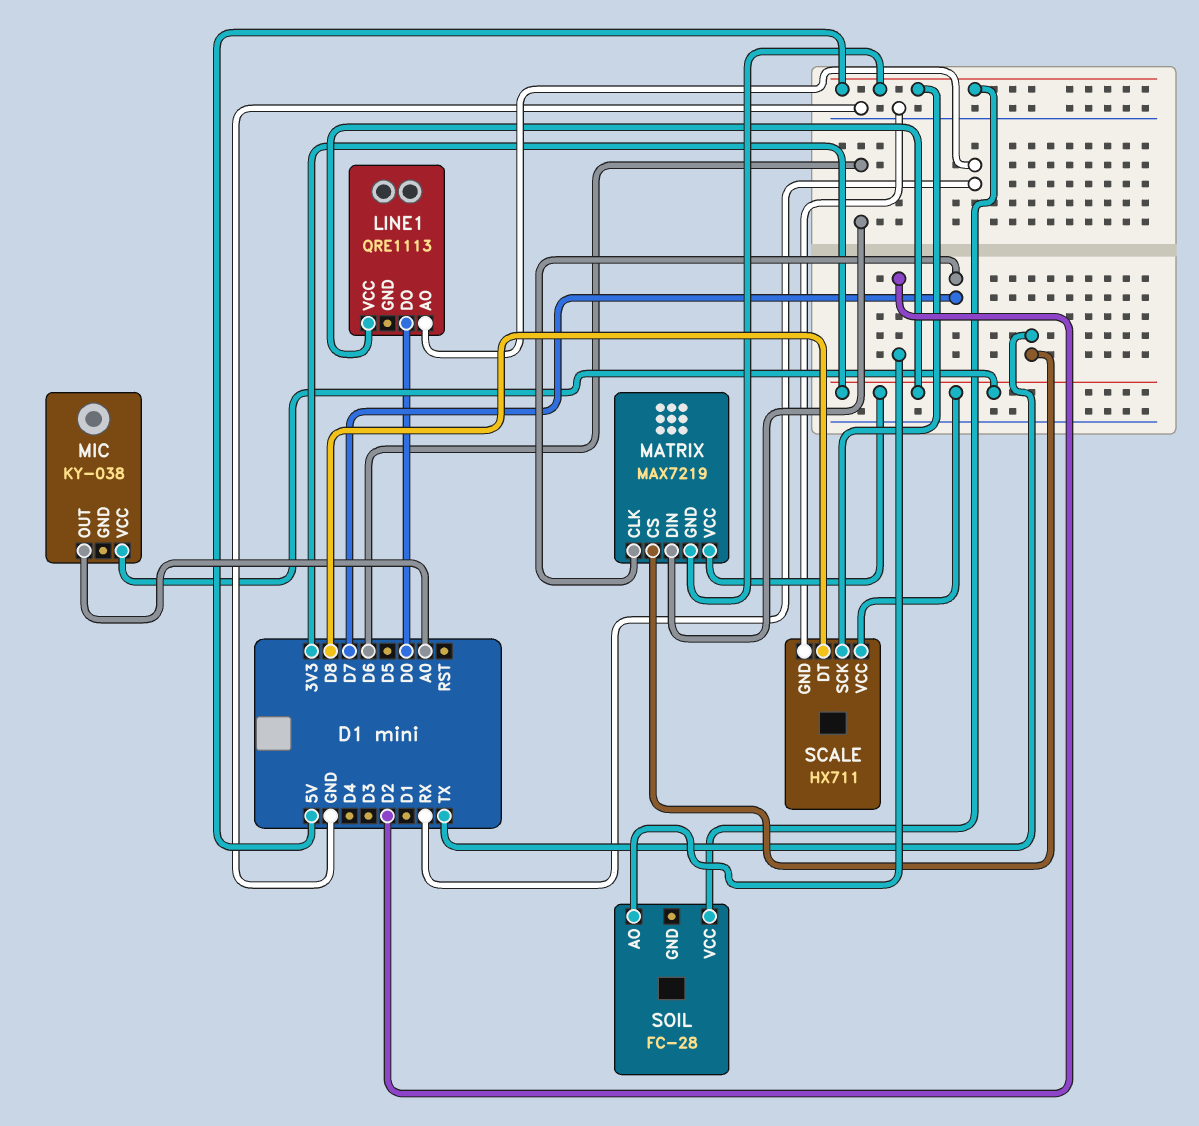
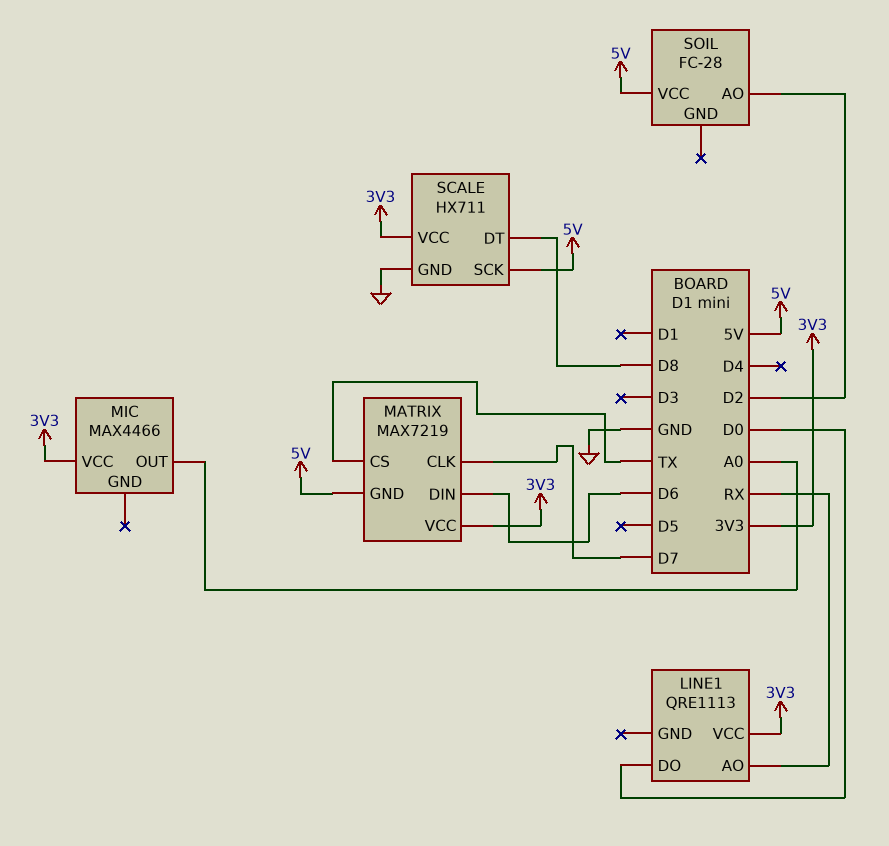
MIC: KY-038 -> MAX4466

